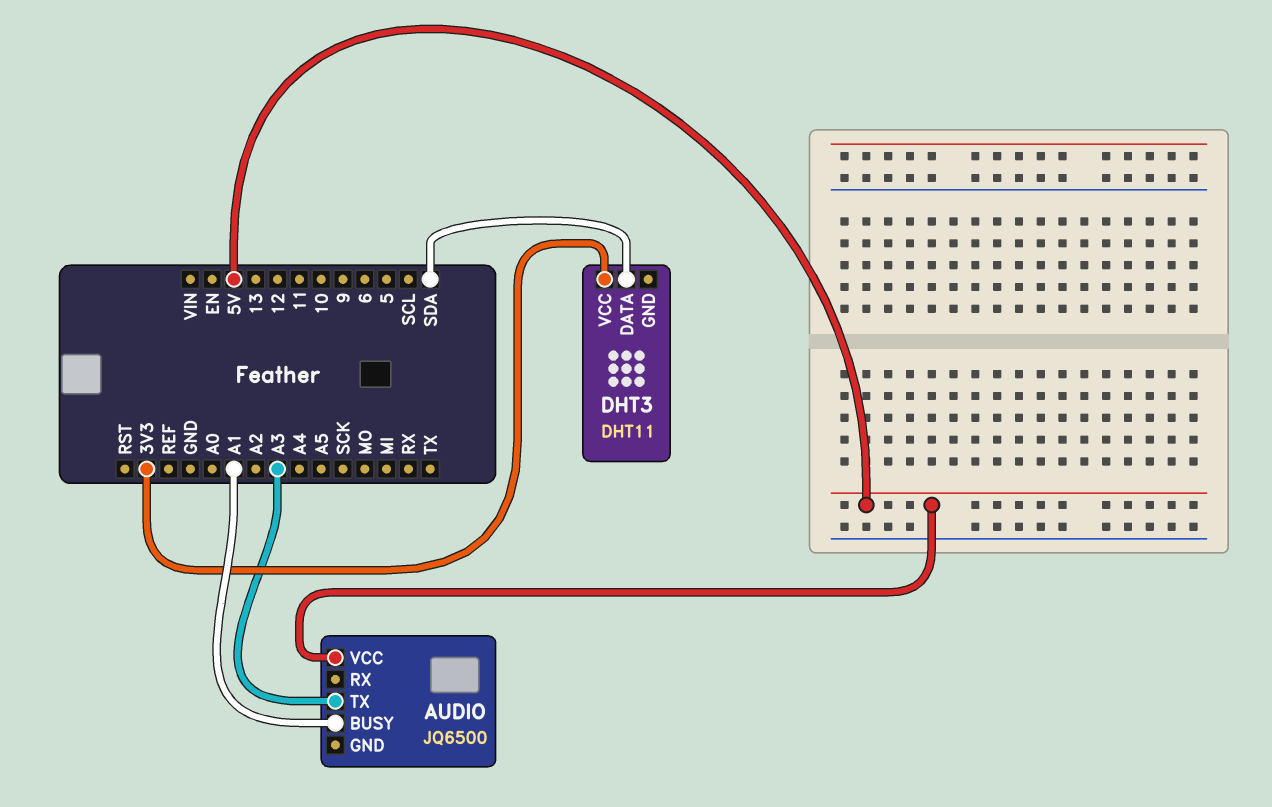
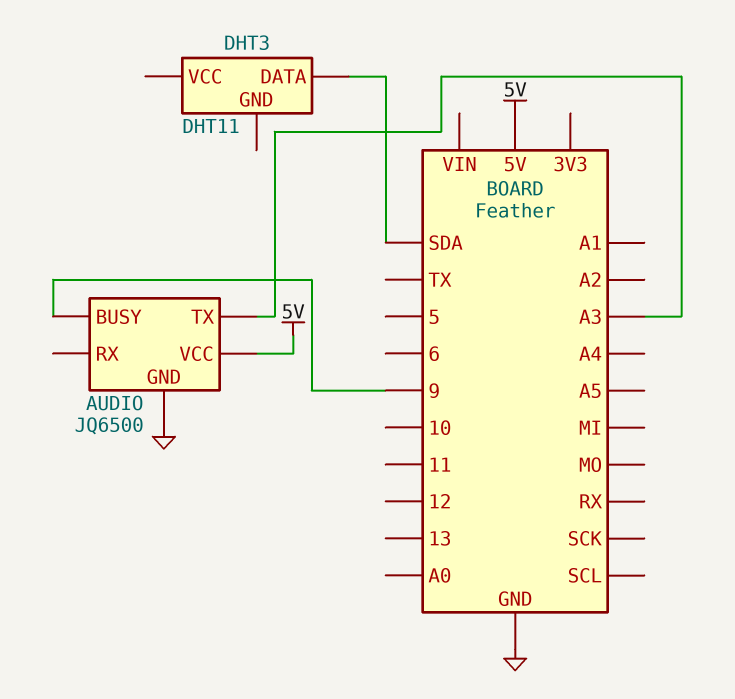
AUDIO pin BUSY: A1 -> 9
AUDIO pin GND: none -> GND
DHT3 pin VCC: 3V3 -> none

